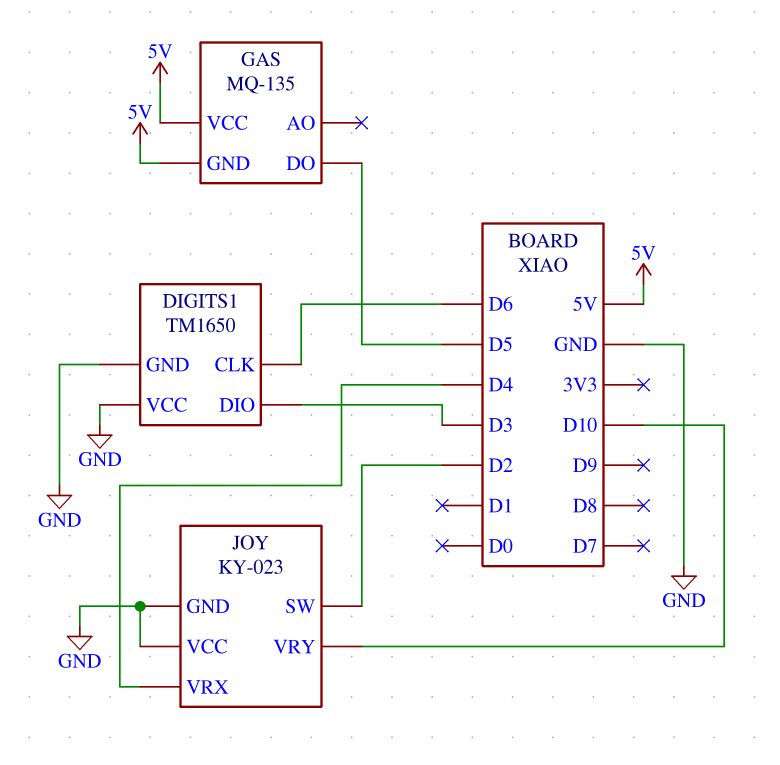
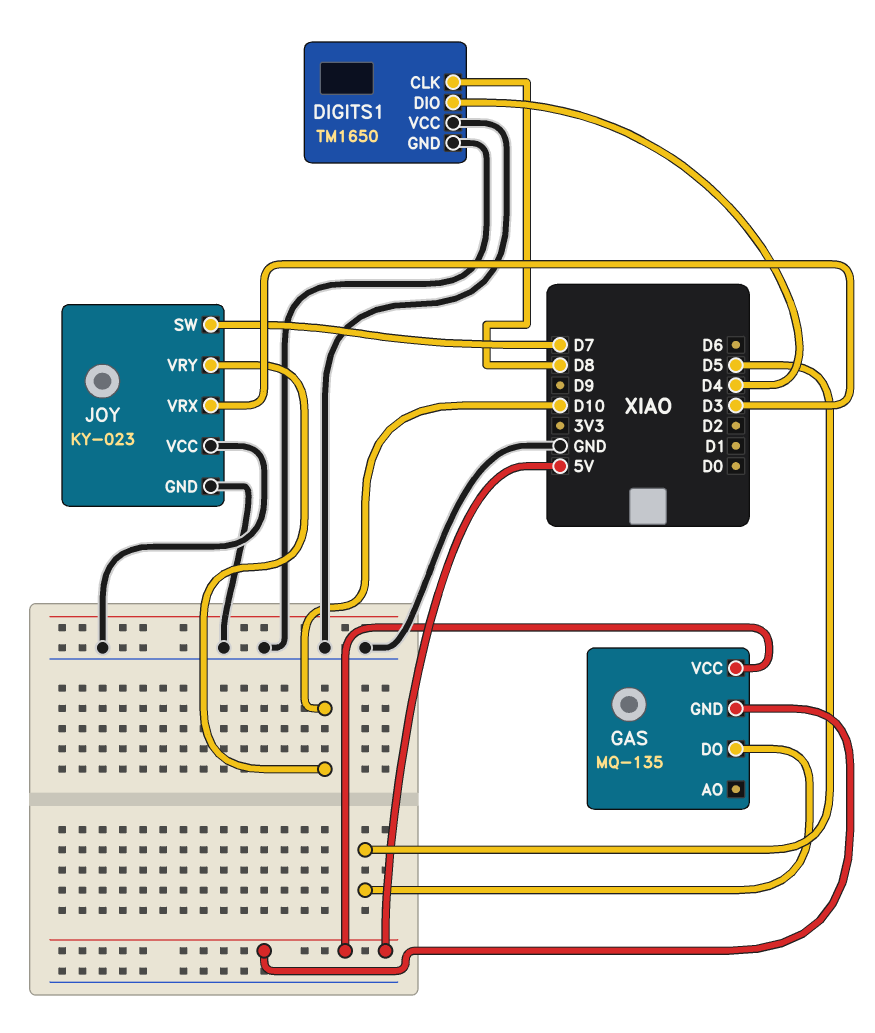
DIGITS1 pin CLK: D6 -> D8
DIGITS1 pin DIO: D3 -> D4
JOY pin SW: D2 -> D7
JOY pin VRX: D4 -> D3

